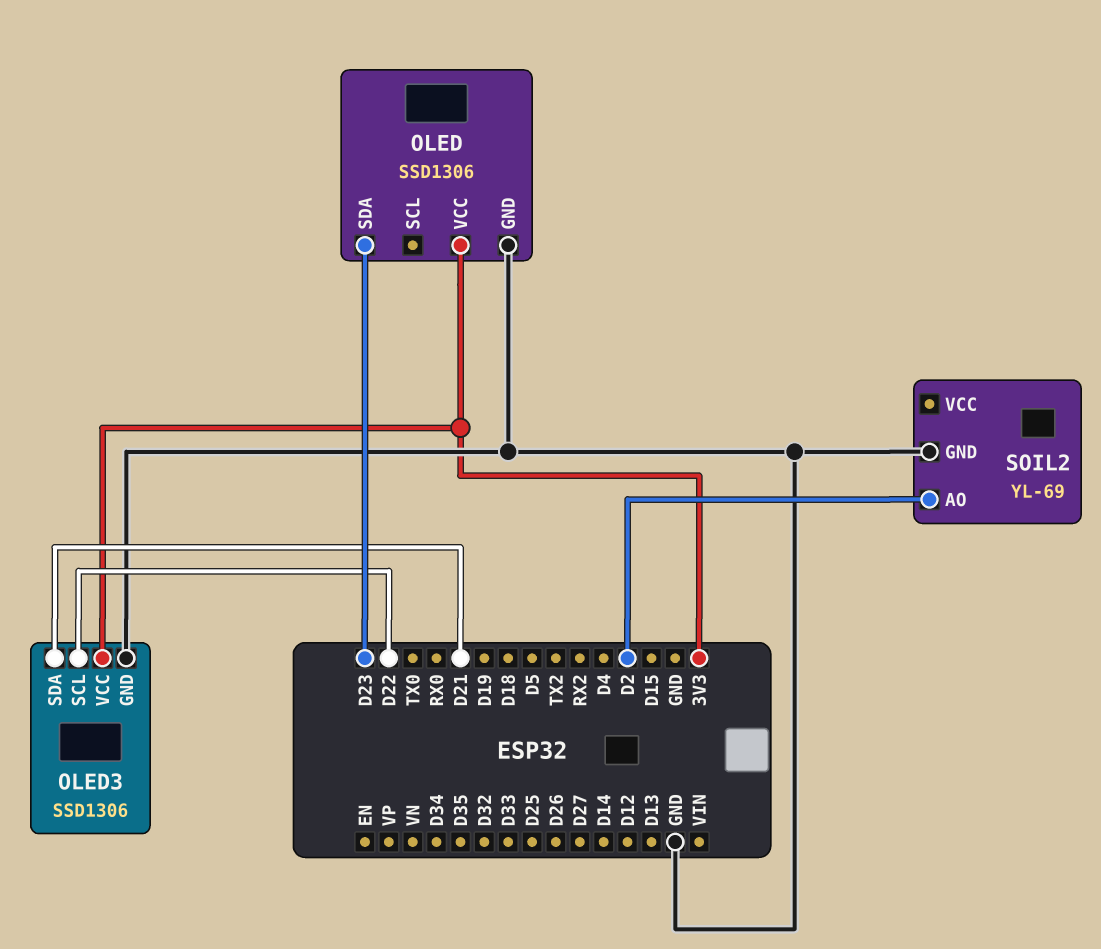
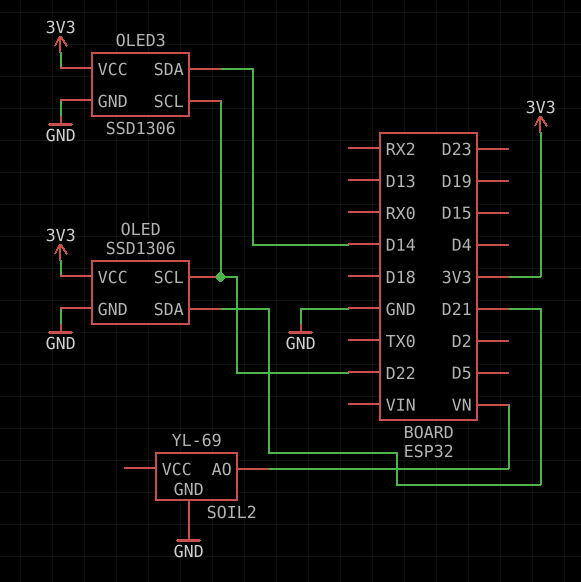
OLED pin SCL: none -> D22
OLED pin SDA: D23 -> D21
OLED3 pin SDA: D21 -> D14
SOIL2 pin AO: D2 -> VN

